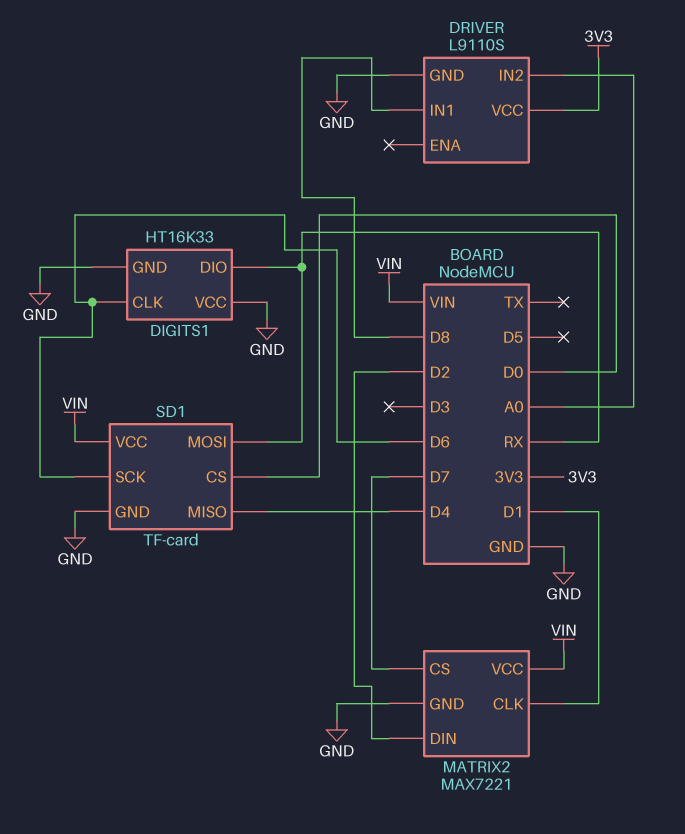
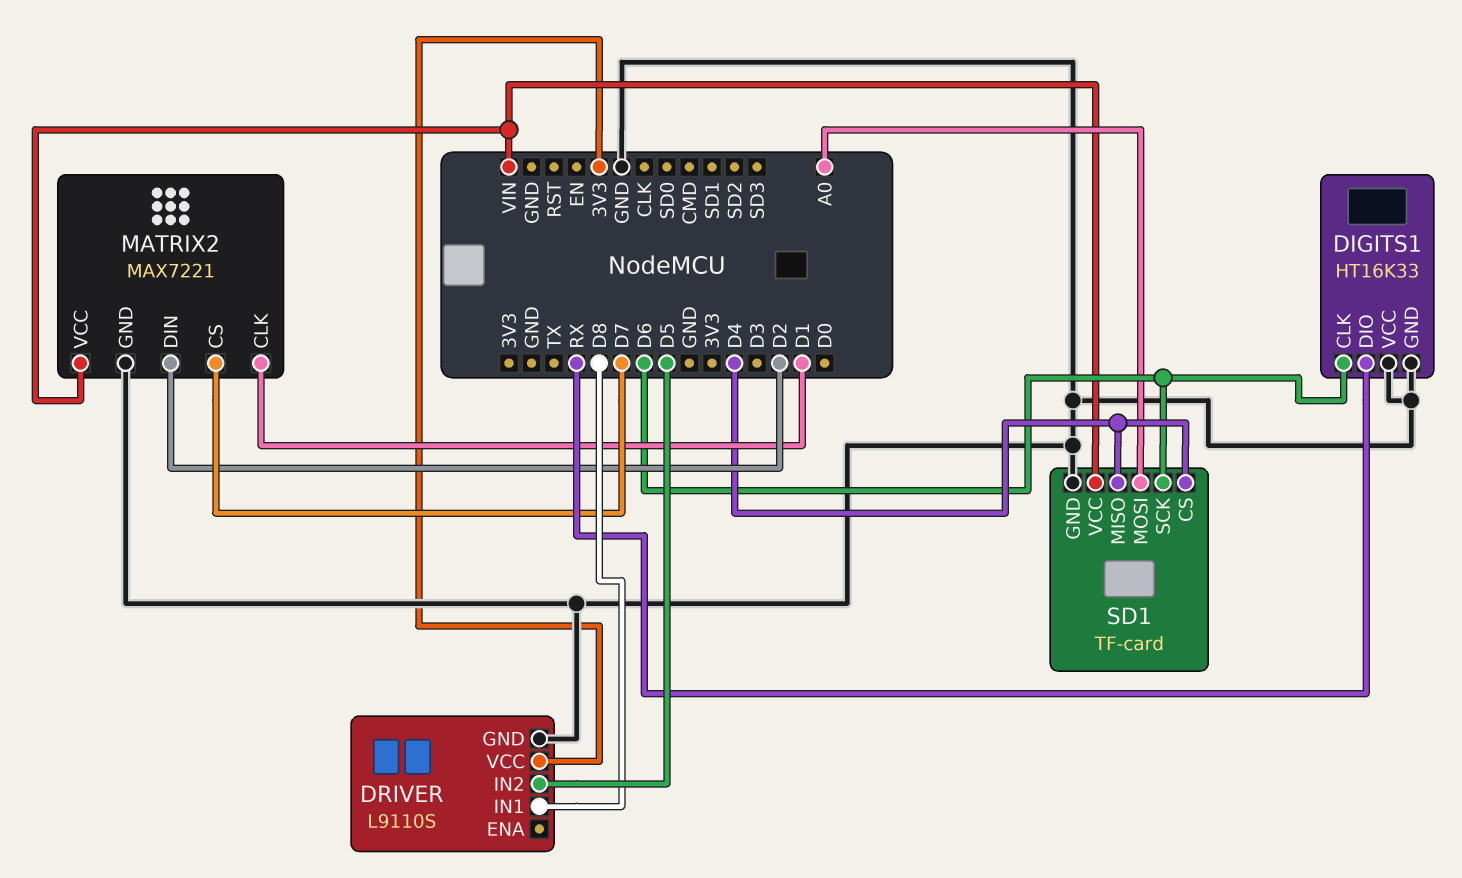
DRIVER pin IN2: A0 -> D5
SD1 pin CS: D0 -> D4
SD1 pin MOSI: RX -> A0

